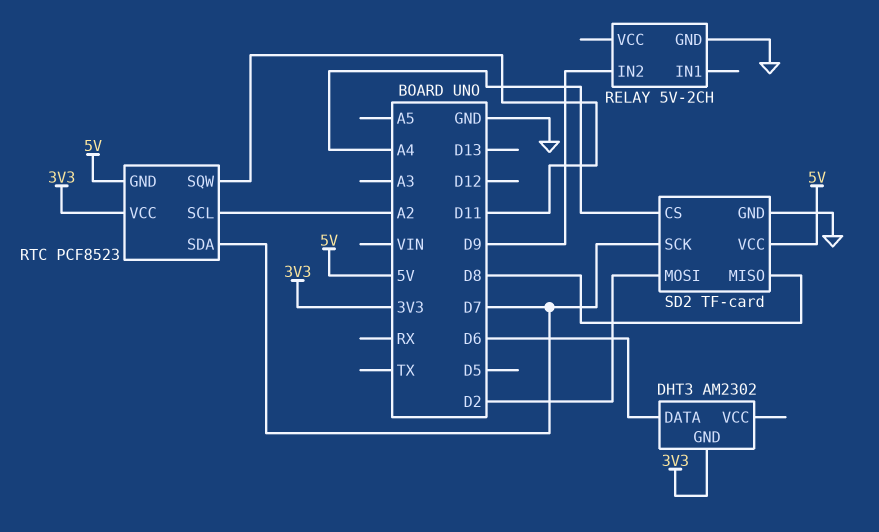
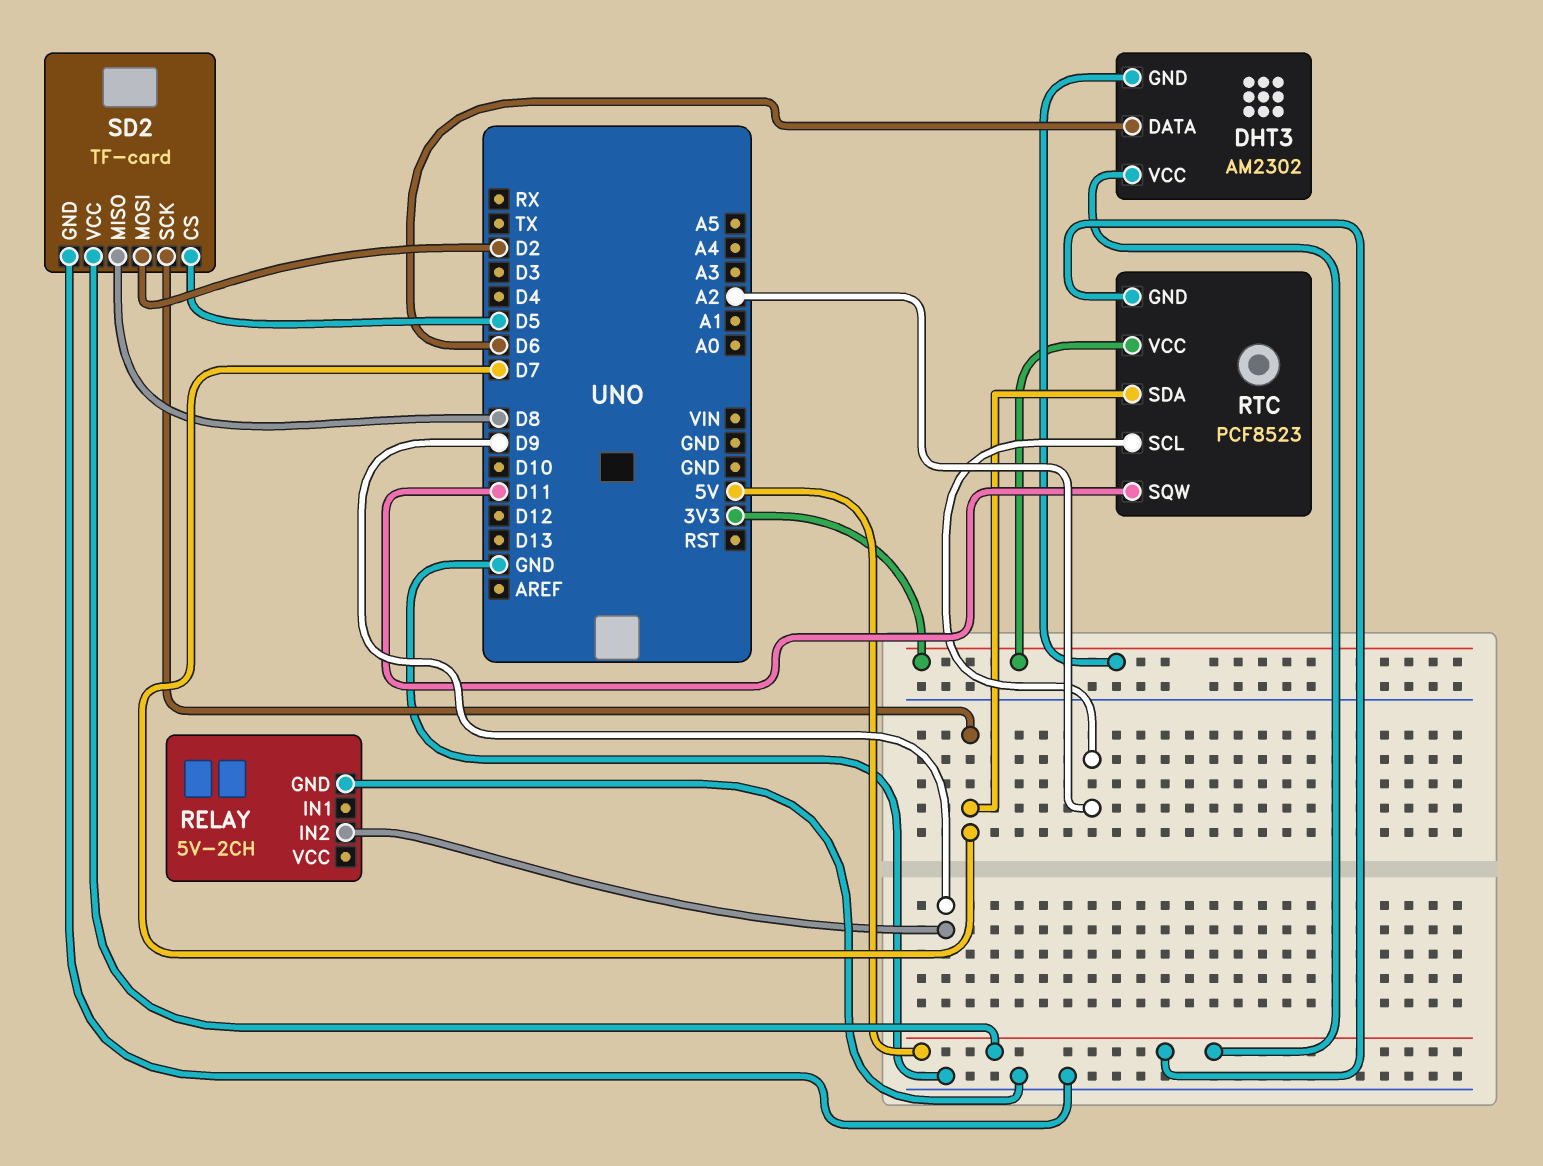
DHT3 pin VCC: none -> 5V
SD2 pin CS: A4 -> D5

